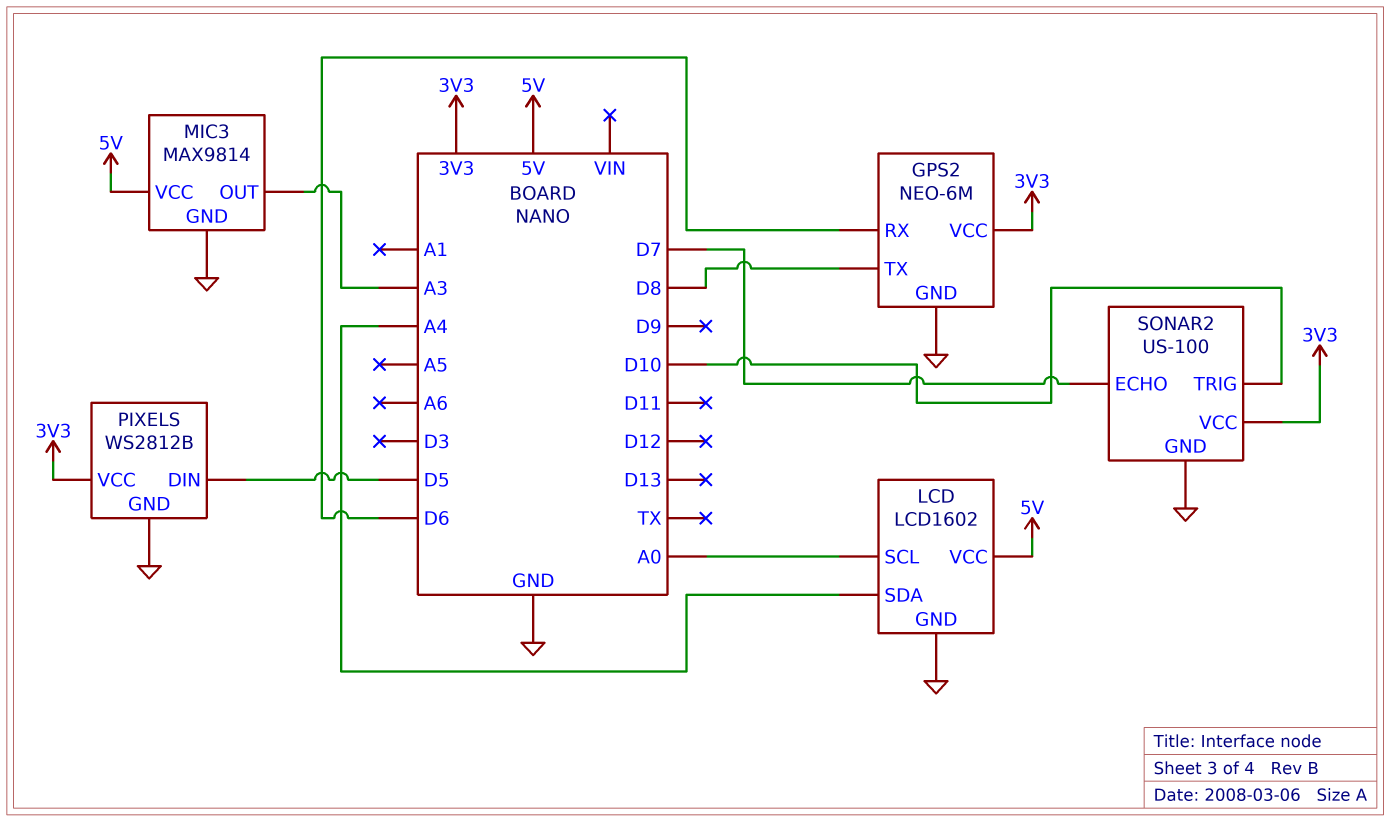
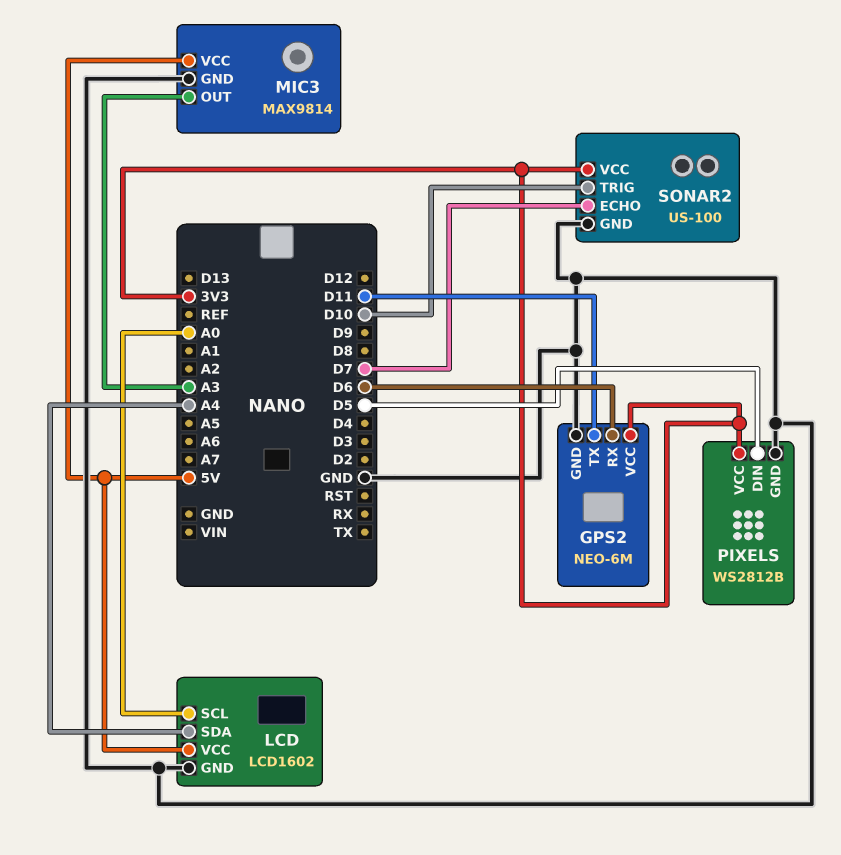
GPS2 pin TX: D8 -> D11

